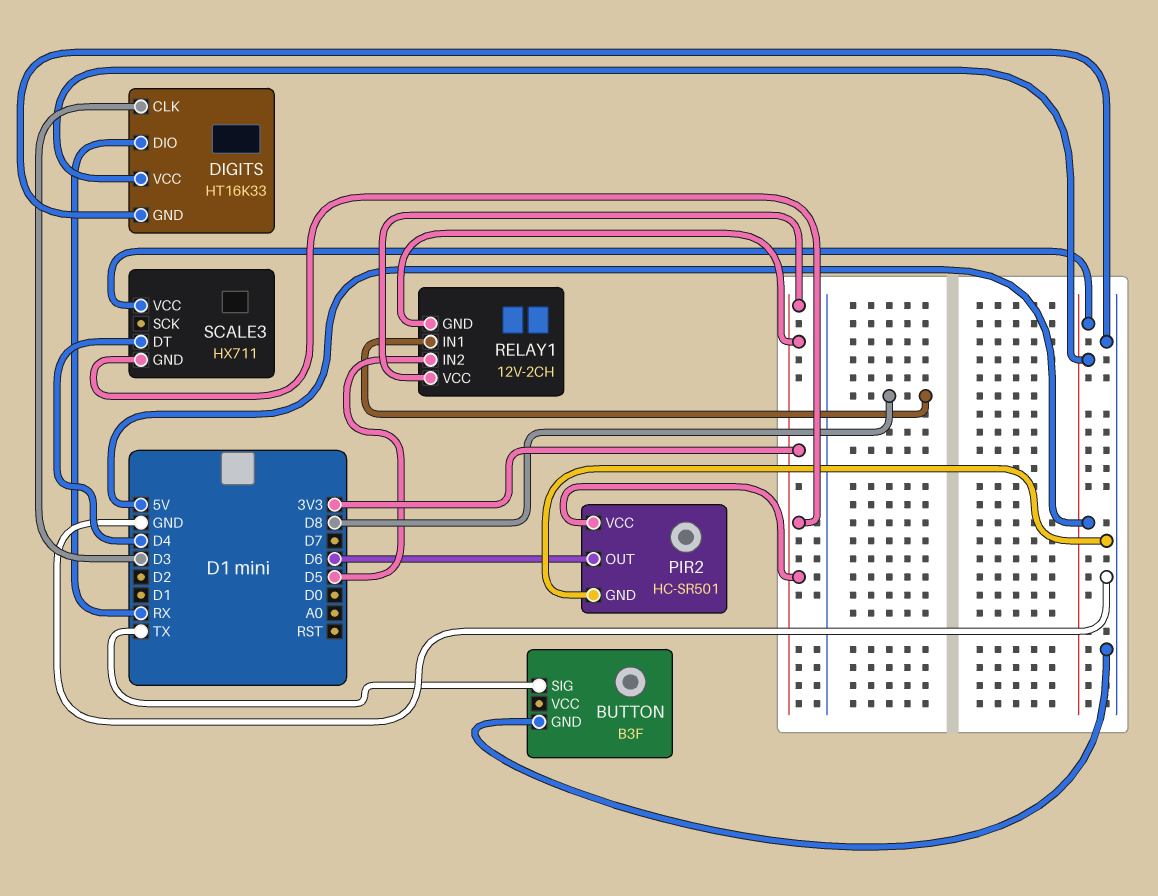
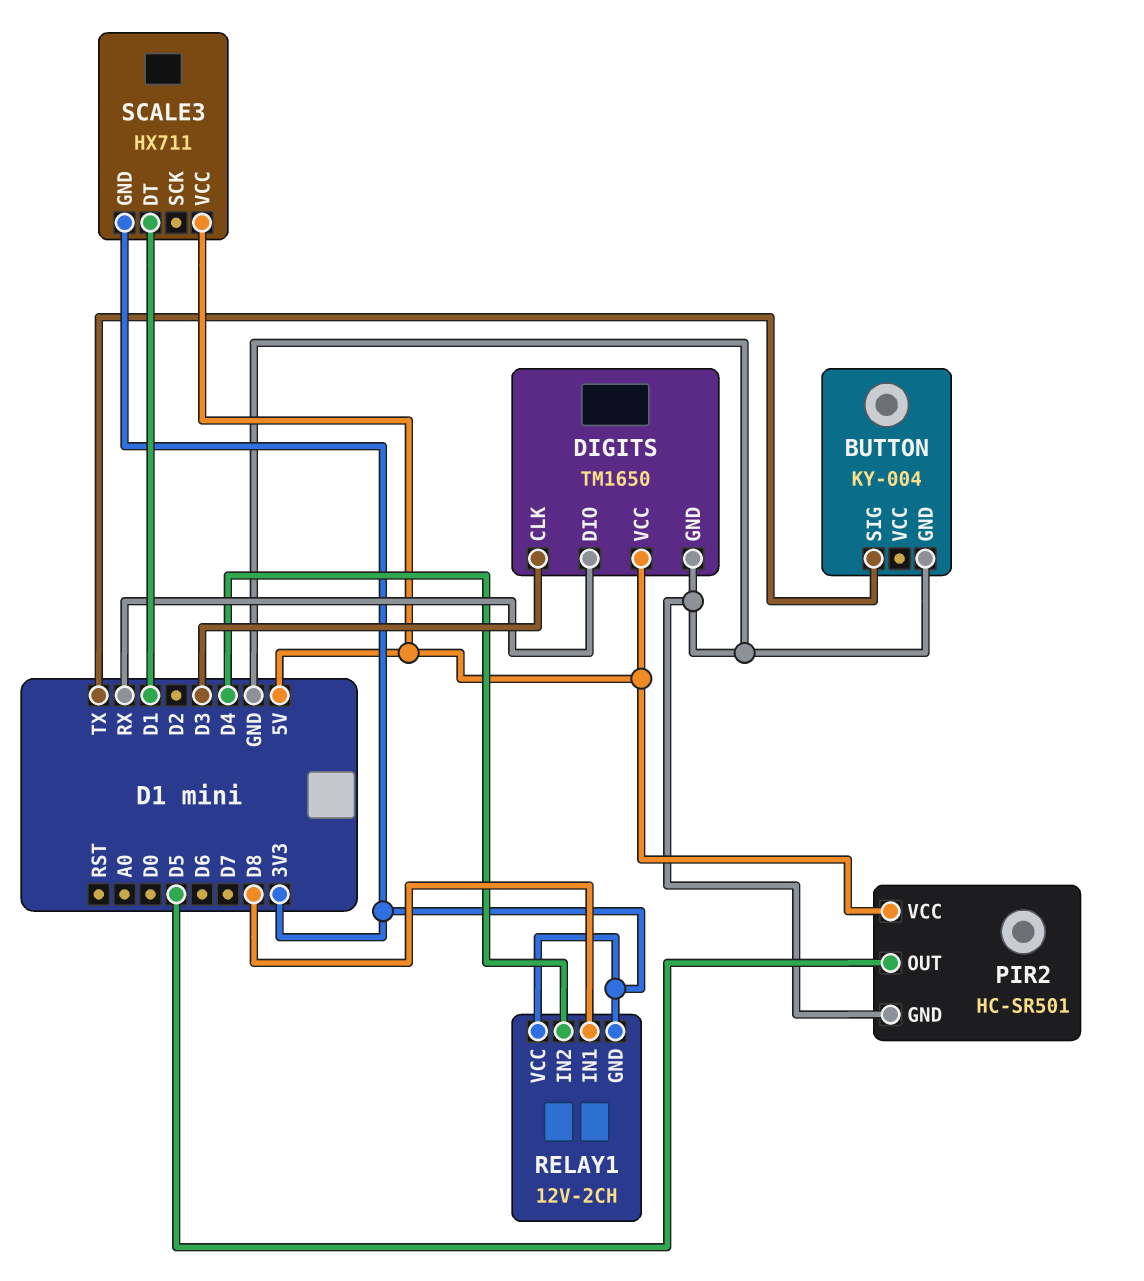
BUTTON: B3F -> KY-004
DIGITS: HT16K33 -> TM1650
PIR2 pin OUT: D6 -> D5
PIR2 pin VCC: 3V3 -> 5V
RELAY1 pin IN2: D5 -> D4
SCALE3 pin DT: D4 -> D1

